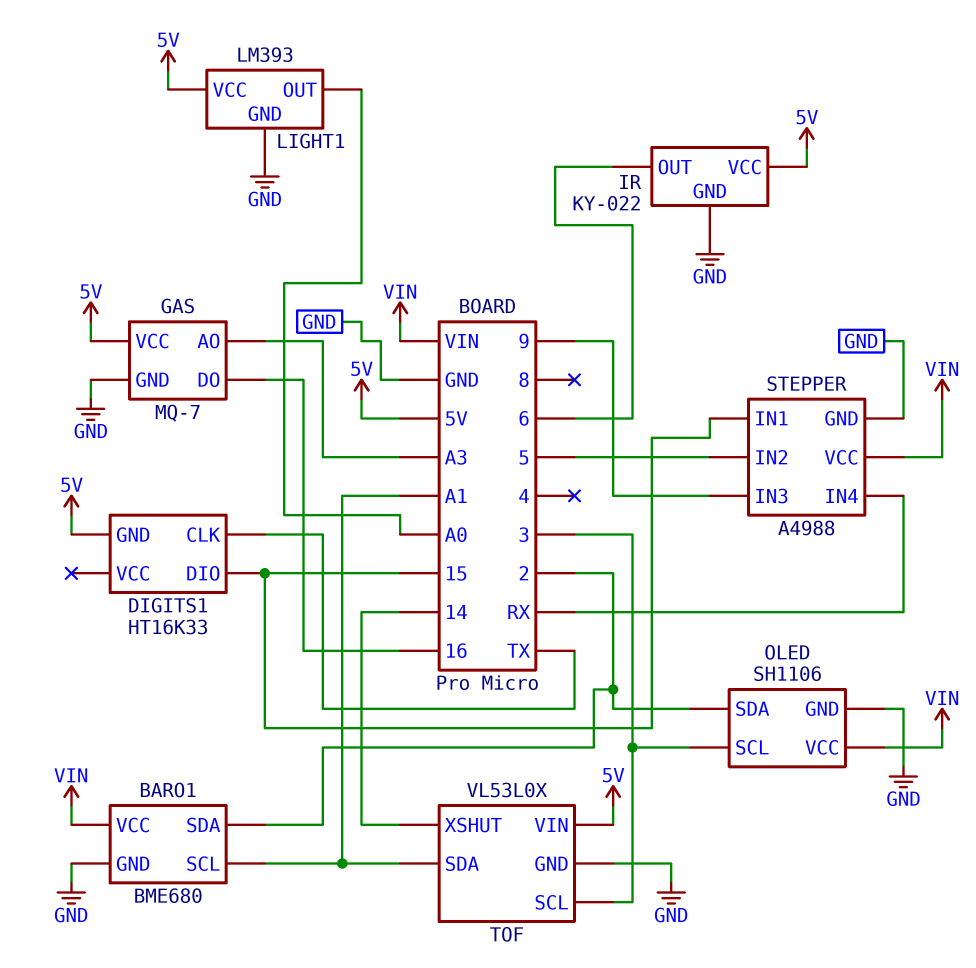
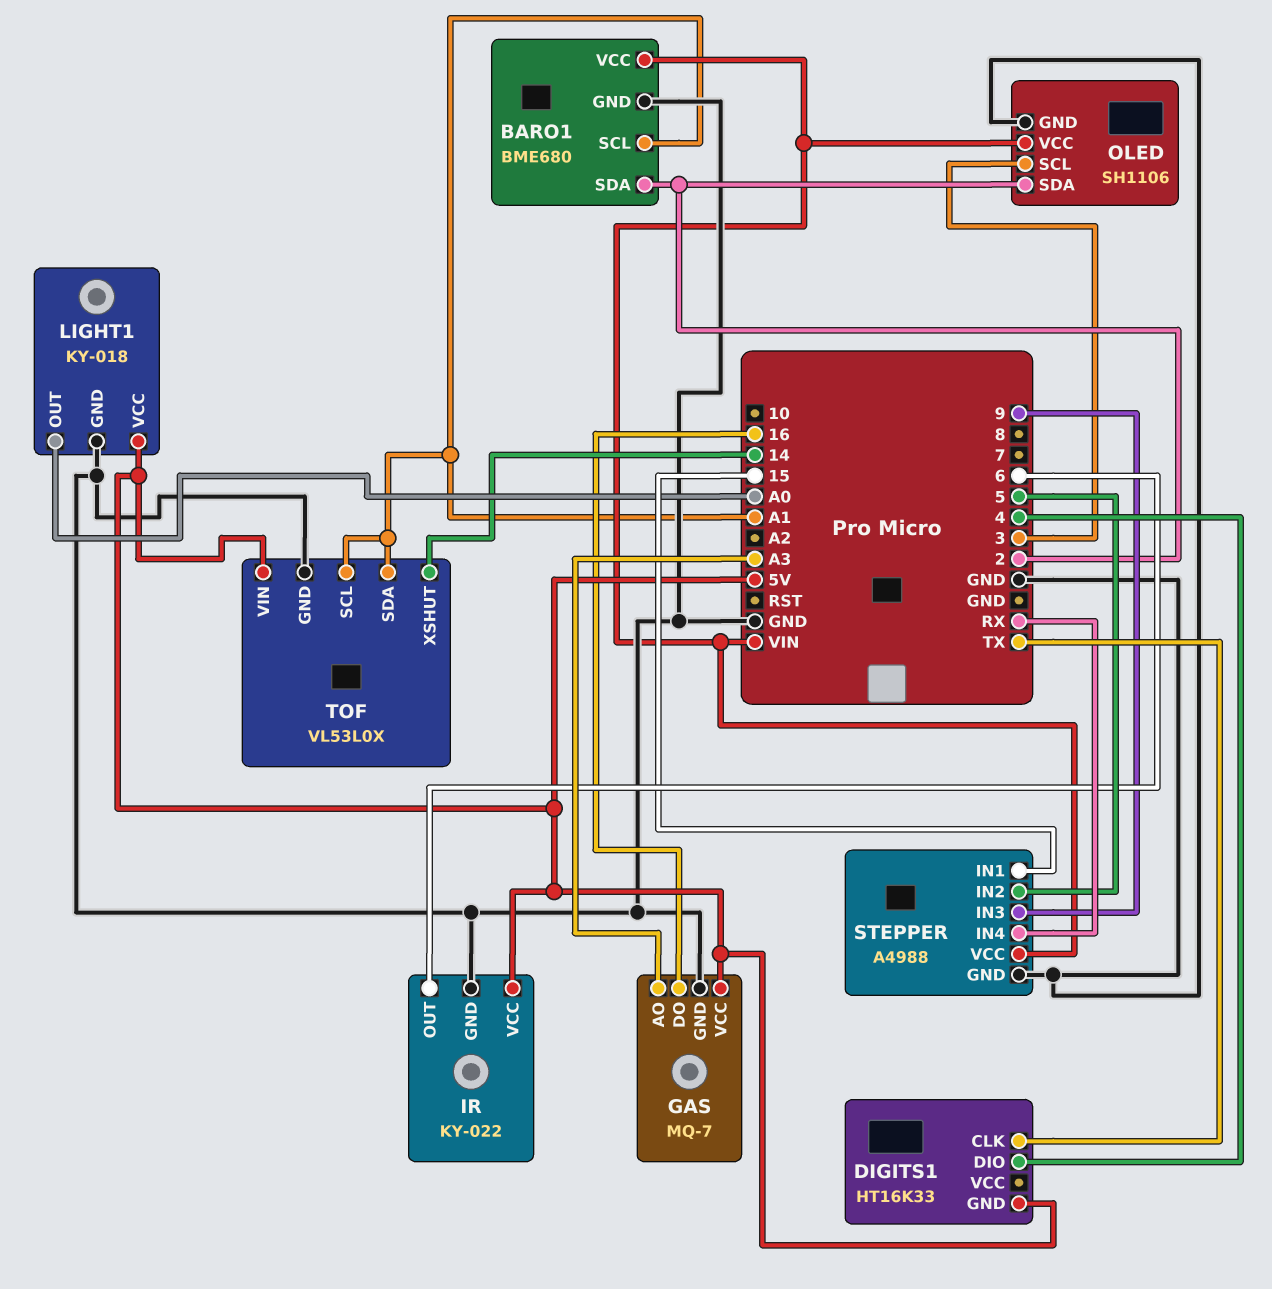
DIGITS1 pin DIO: 15 -> 4
LIGHT1: LM393 -> KY-018
TOF pin SCL: 3 -> A1

